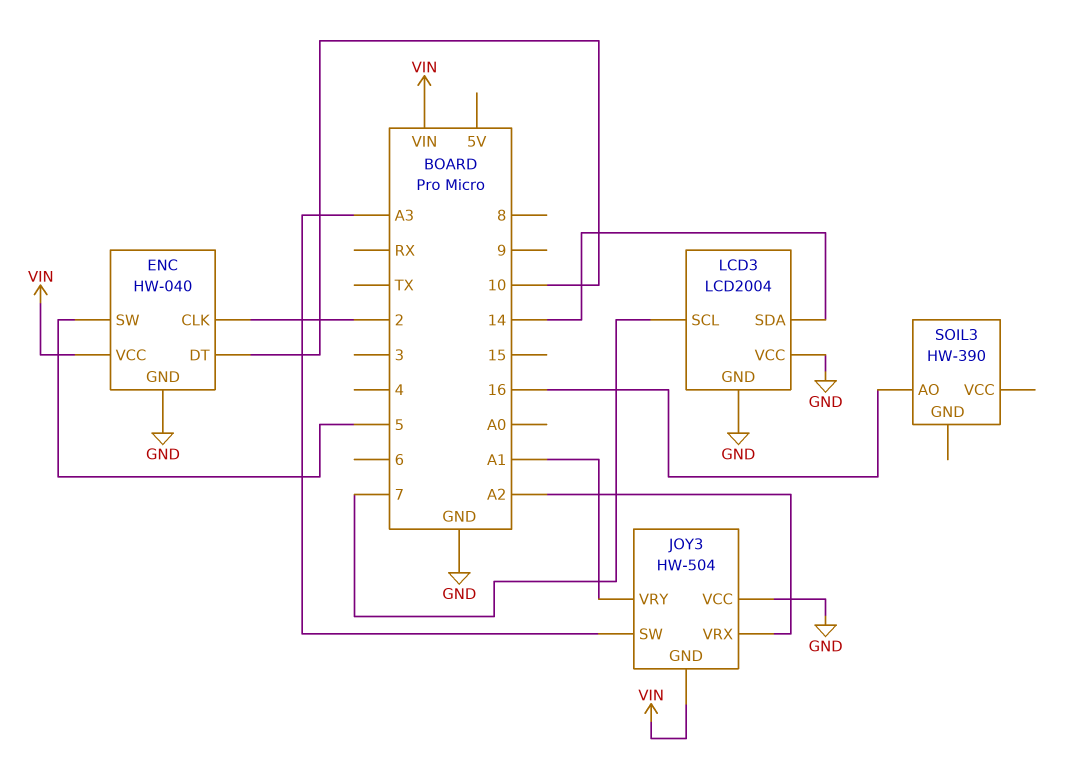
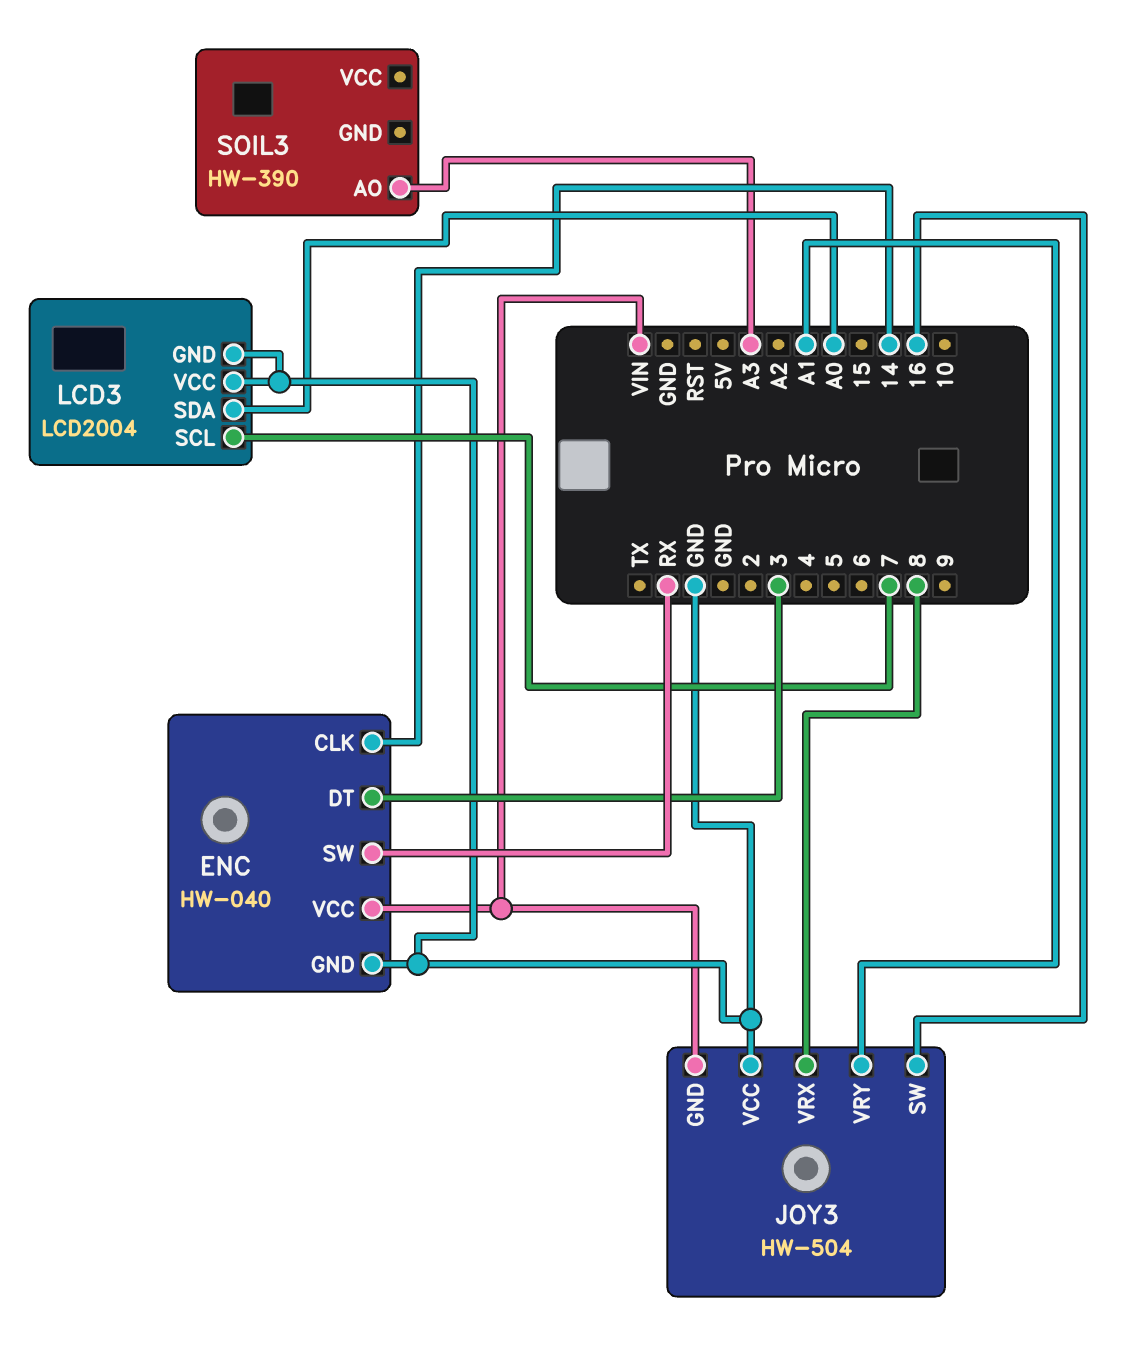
ENC pin CLK: 2 -> 14
ENC pin DT: 10 -> 3
ENC pin SW: 5 -> RX
JOY3 pin SW: A3 -> 16
JOY3 pin VRX: A2 -> 8
LCD3 pin SDA: 14 -> A0
SOIL3 pin AO: 16 -> A3

